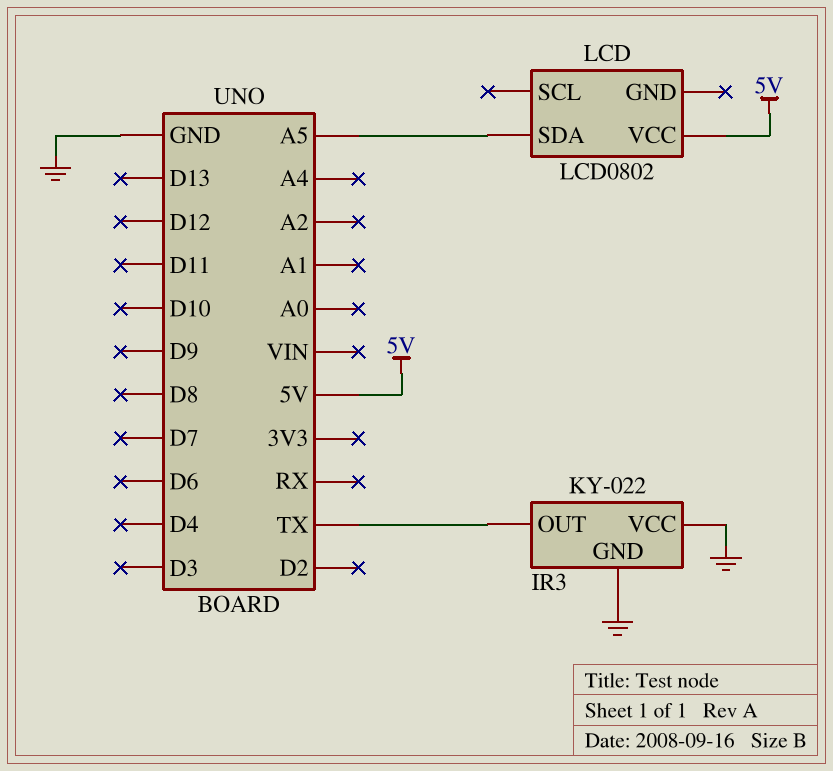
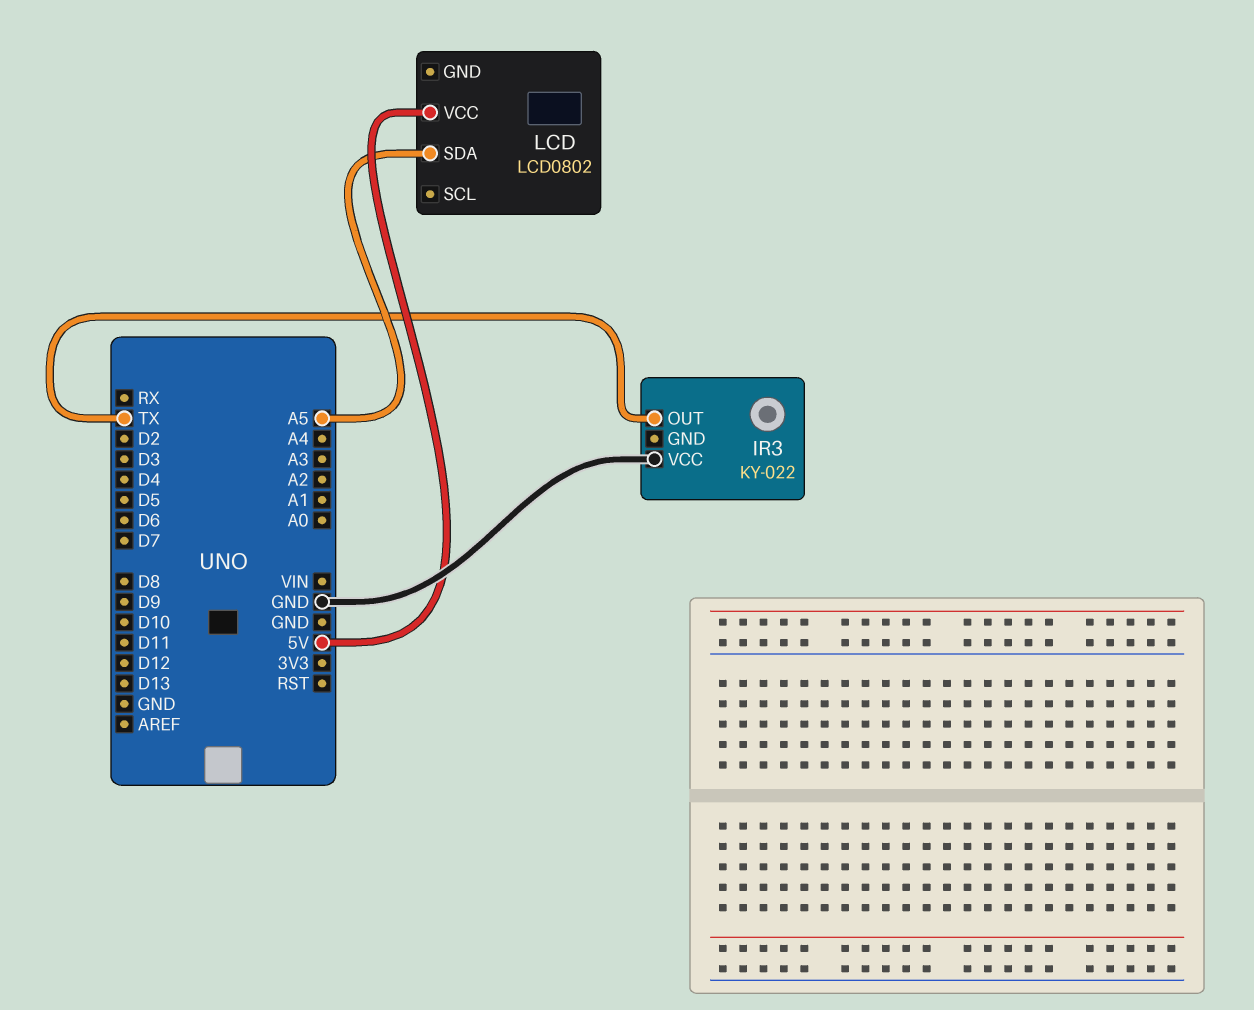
IR3 pin GND: GND -> none

